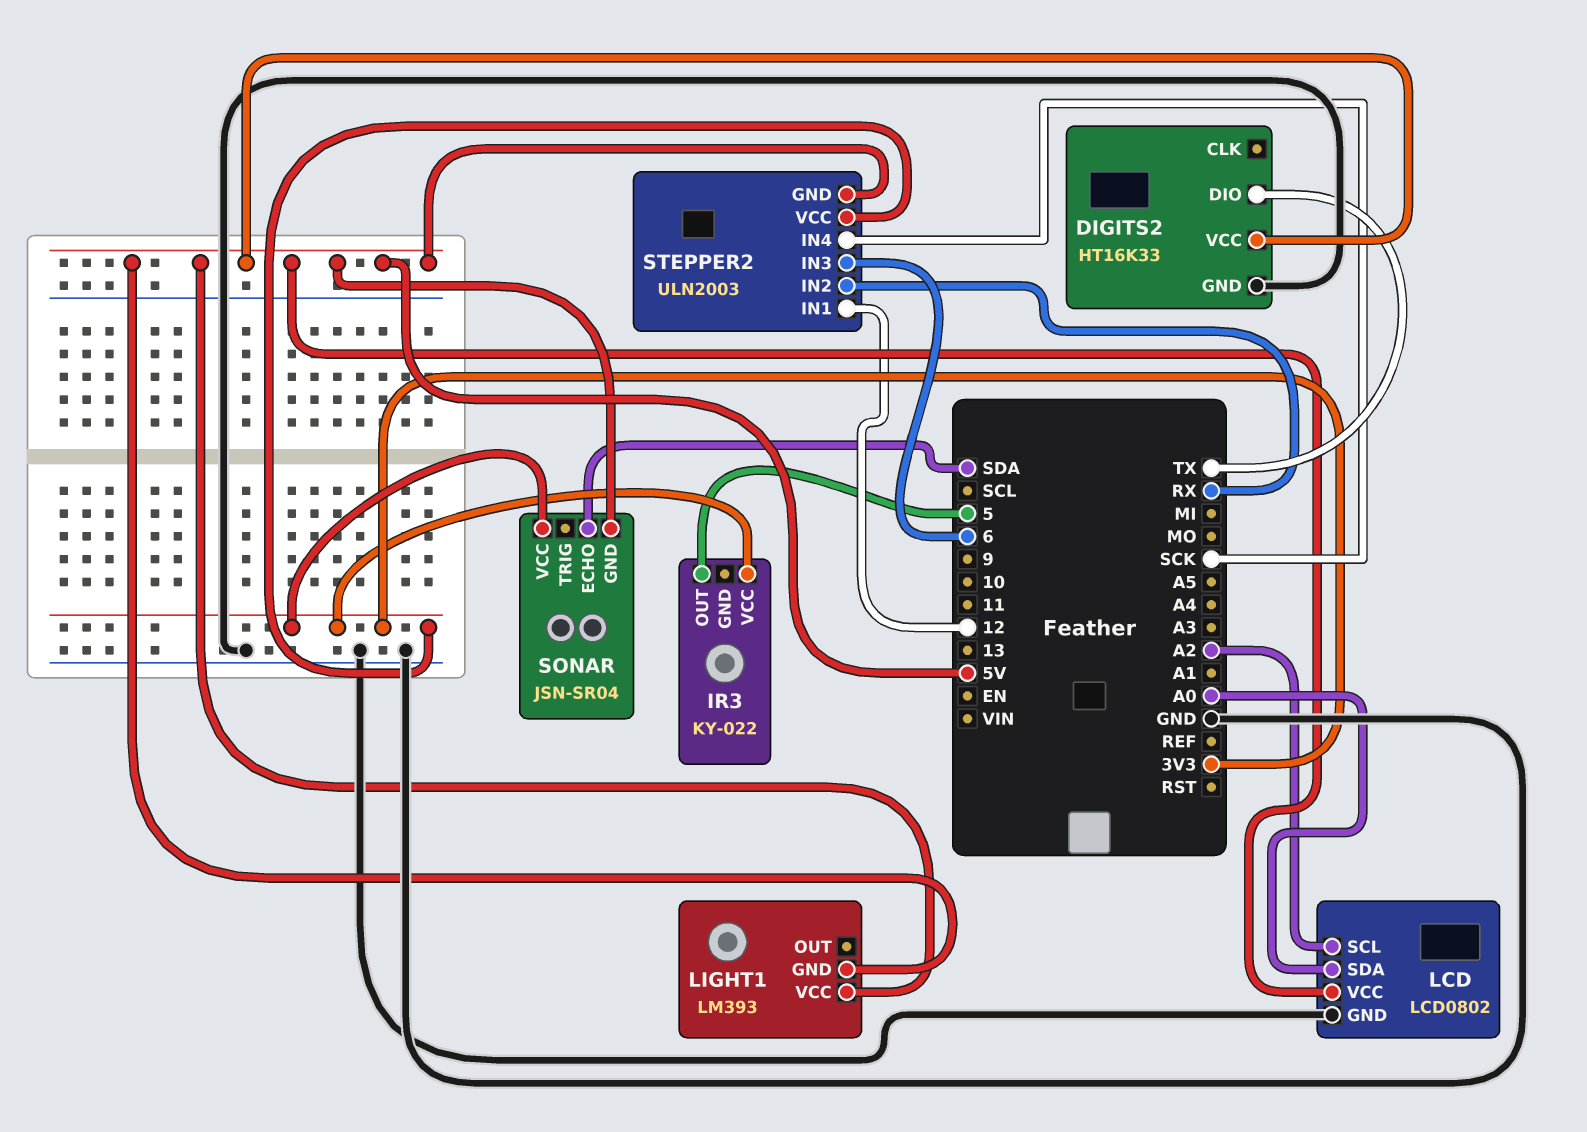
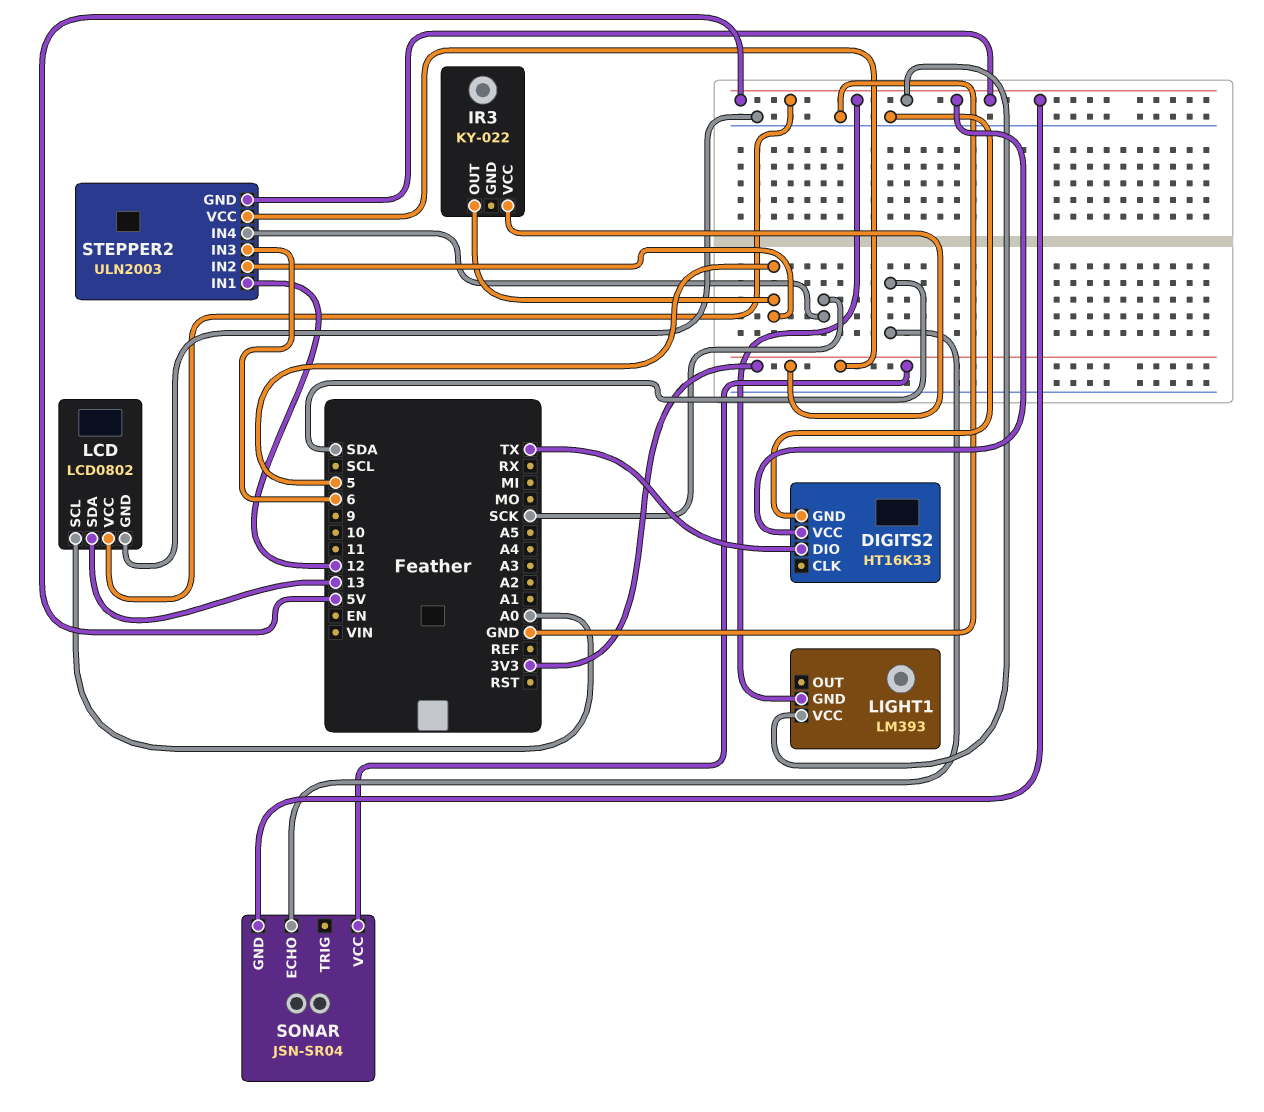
LCD pin SCL: A2 -> A0
LCD pin SDA: A0 -> 13
STEPPER2 pin IN2: RX -> 5

